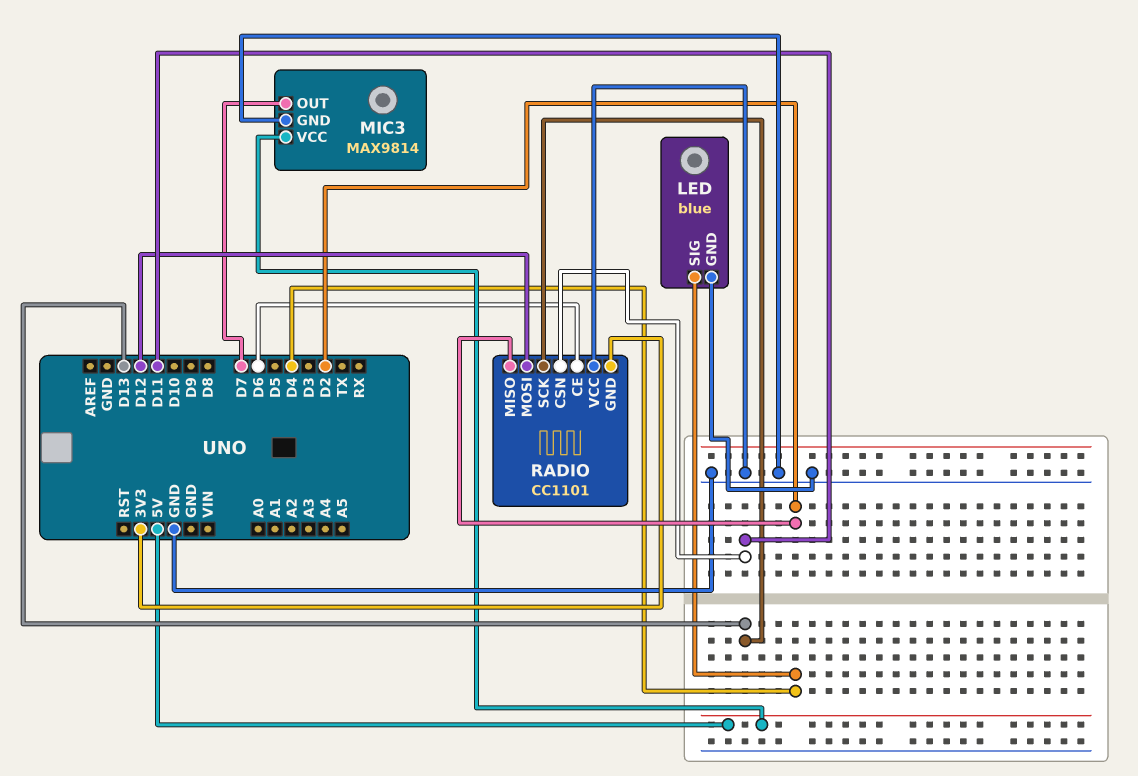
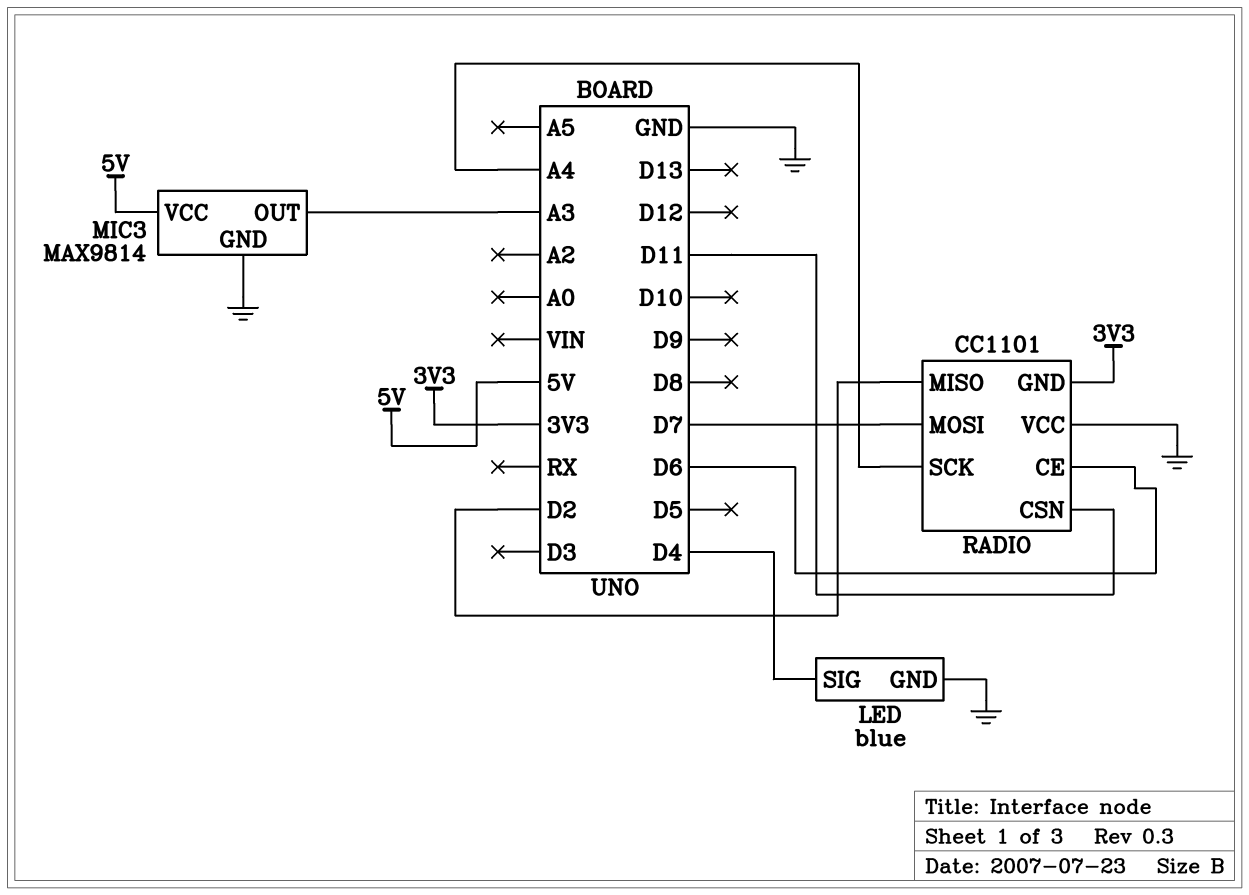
MIC3 pin OUT: D7 -> A3
RADIO pin MOSI: D12 -> D7
RADIO pin SCK: D13 -> A4

